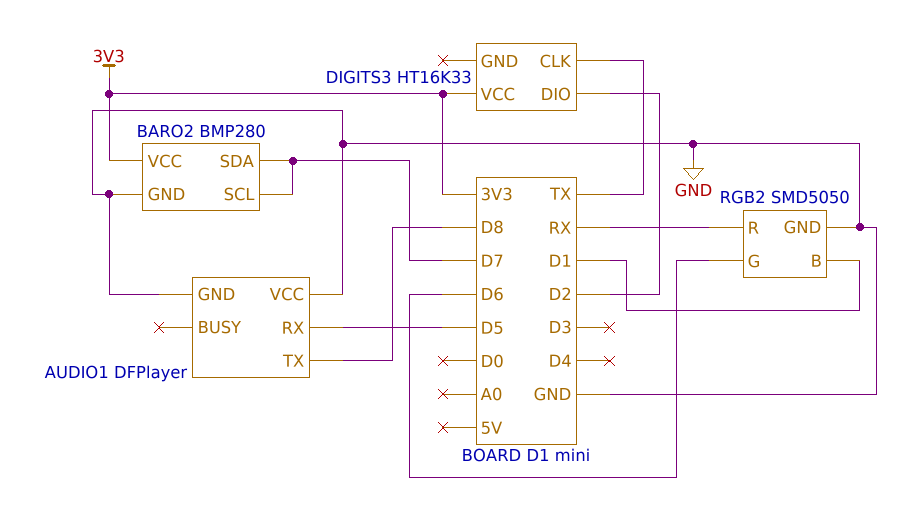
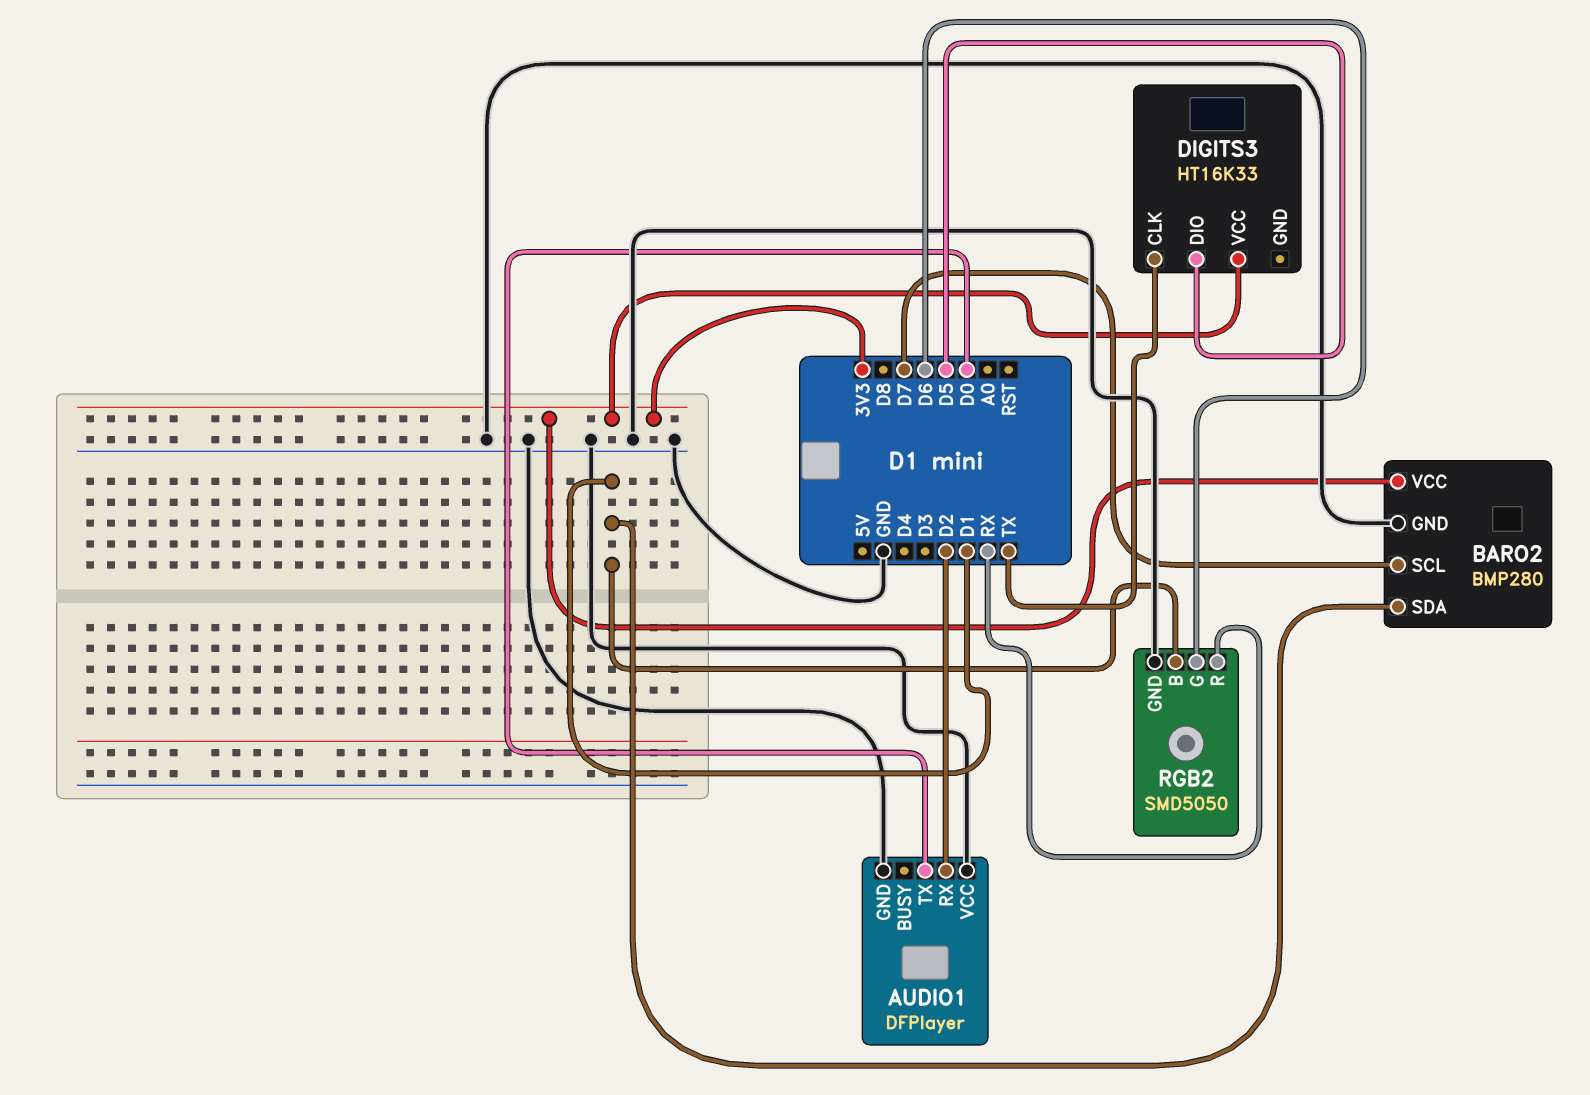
AUDIO1 pin RX: D5 -> D2
AUDIO1 pin TX: D8 -> D0
BARO2 pin SDA: D7 -> D1
DIGITS3 pin DIO: D2 -> D5

